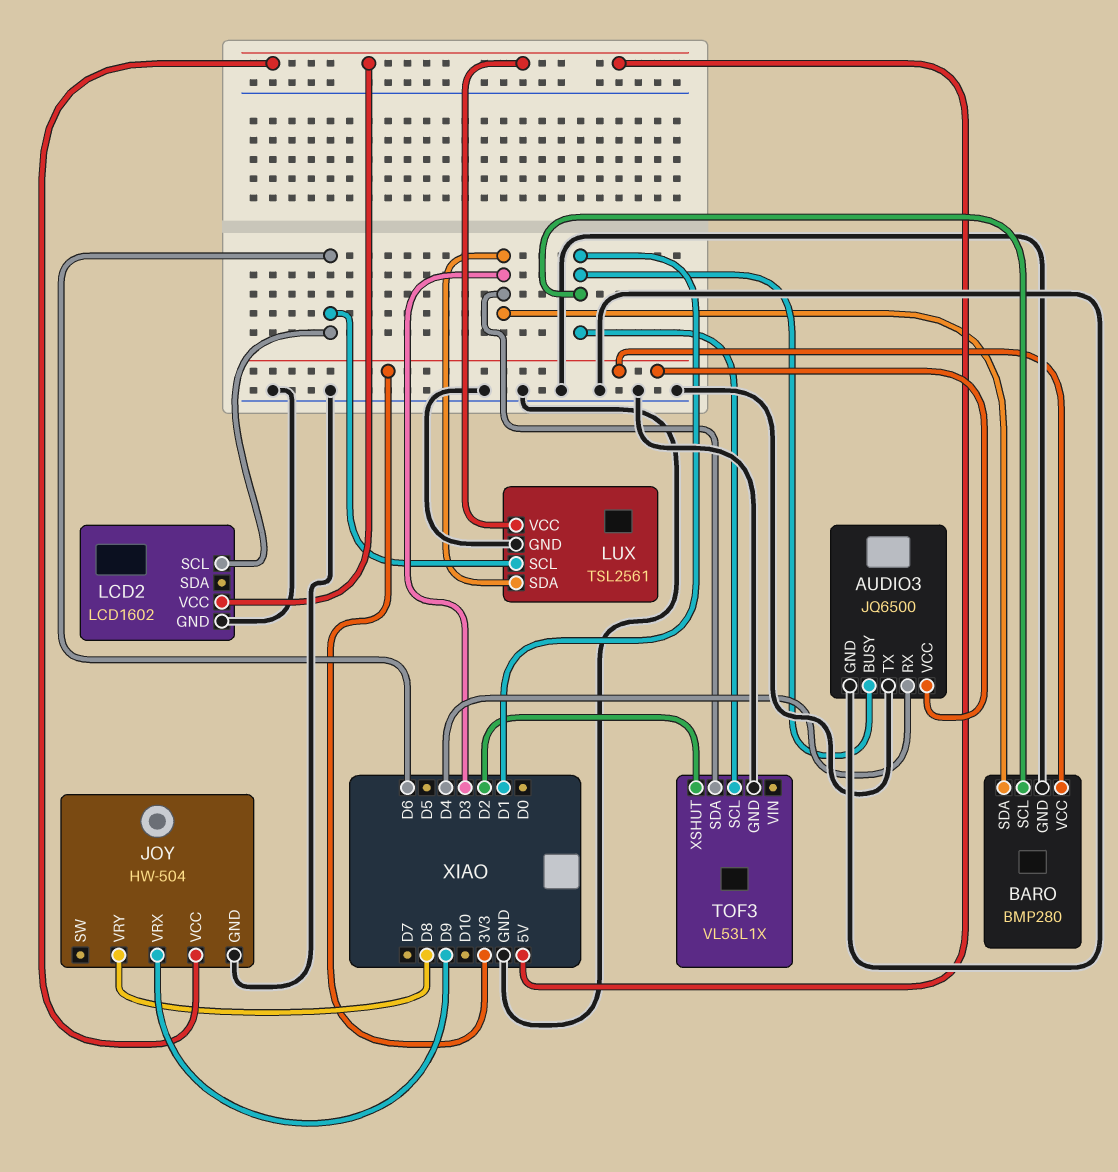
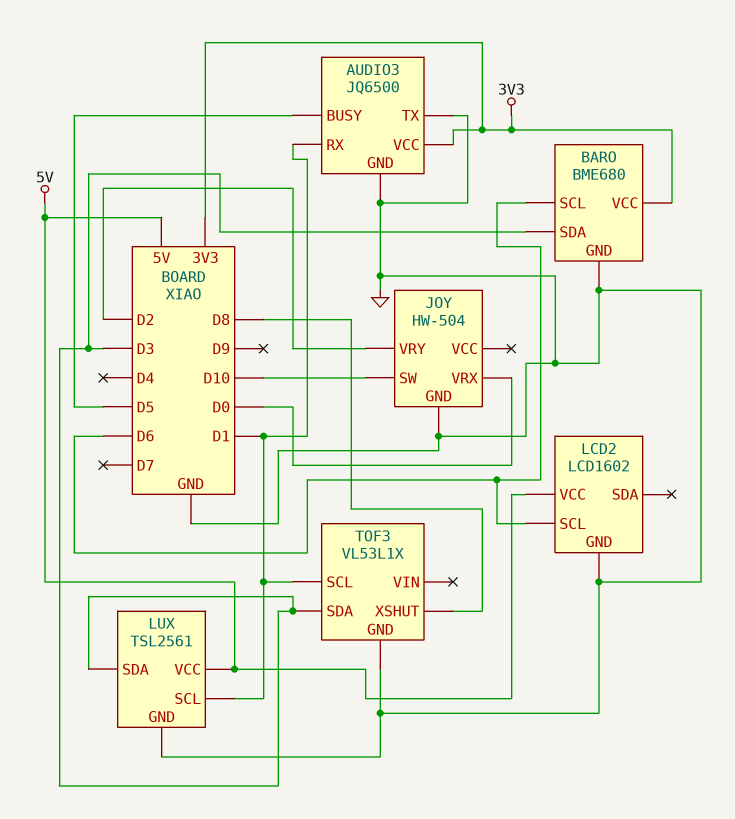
AUDIO3 pin BUSY: D1 -> D5
AUDIO3 pin RX: D4 -> D1
BARO: BMP280 -> BME680
BARO pin SCL: D1 -> D6
JOY pin SW: none -> D10
JOY pin VCC: 5V -> none
JOY pin VRX: D9 -> D0
JOY pin VRY: D8 -> D2
LUX pin SCL: D6 -> D1
TOF3 pin XSHUT: D2 -> D8

